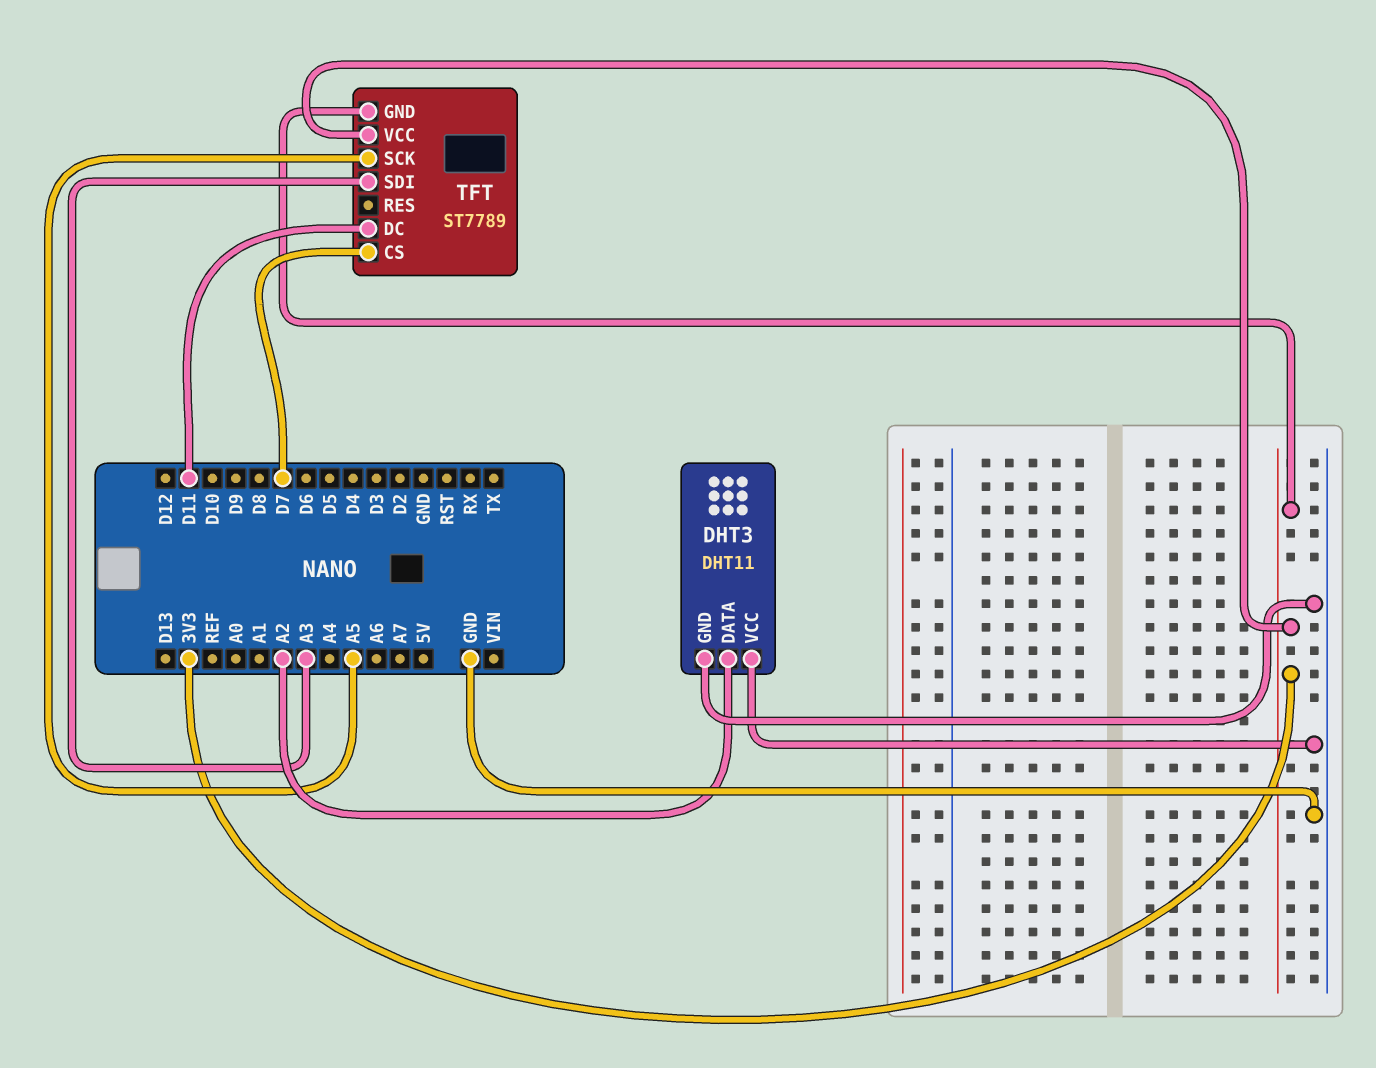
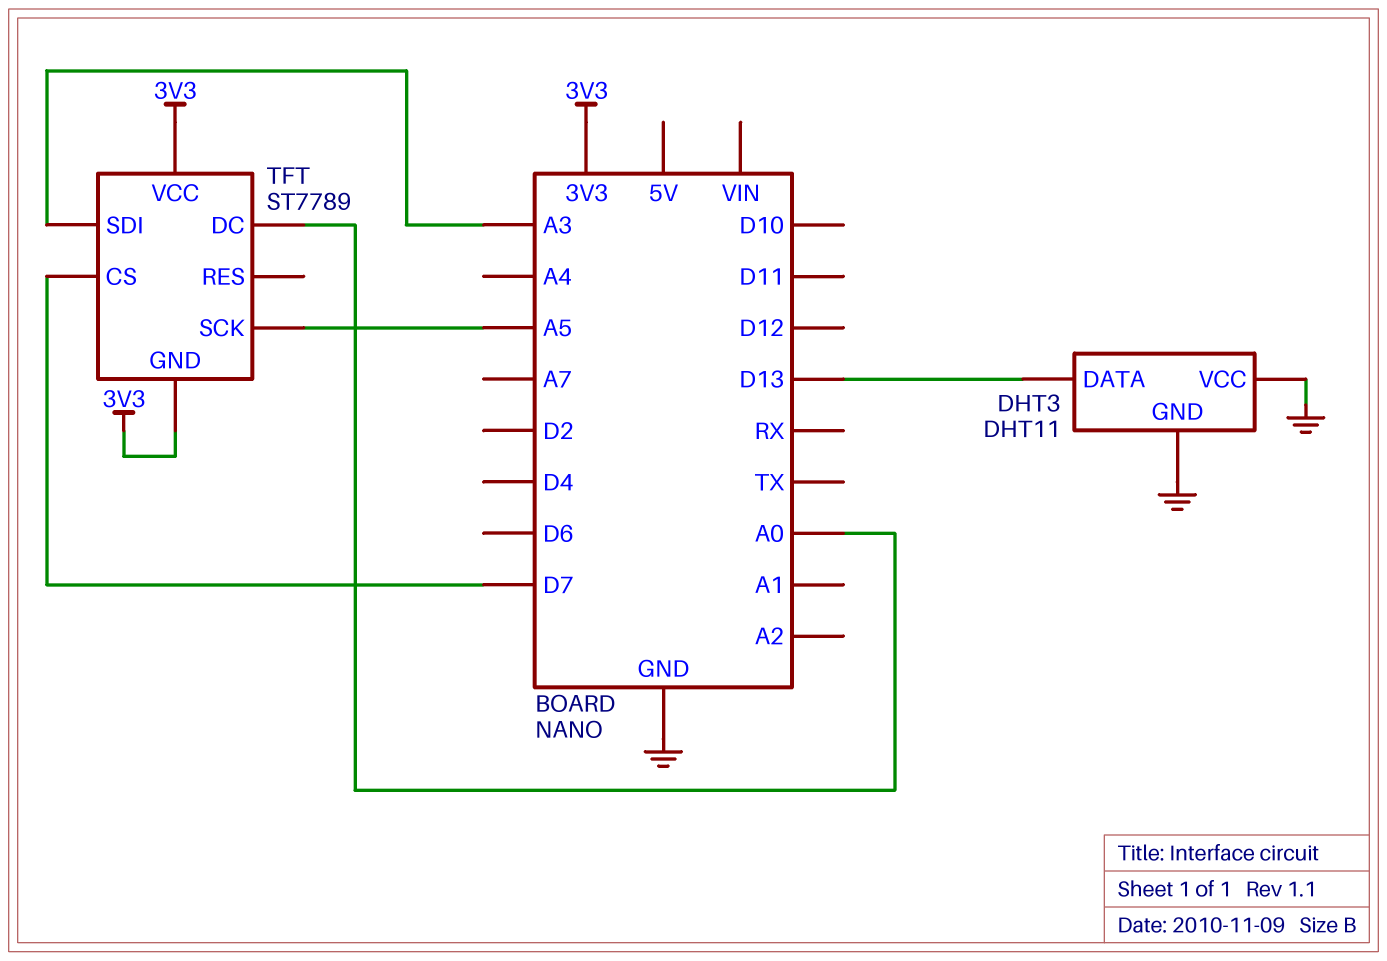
DHT3 pin DATA: A2 -> D13
TFT pin DC: D11 -> A0

